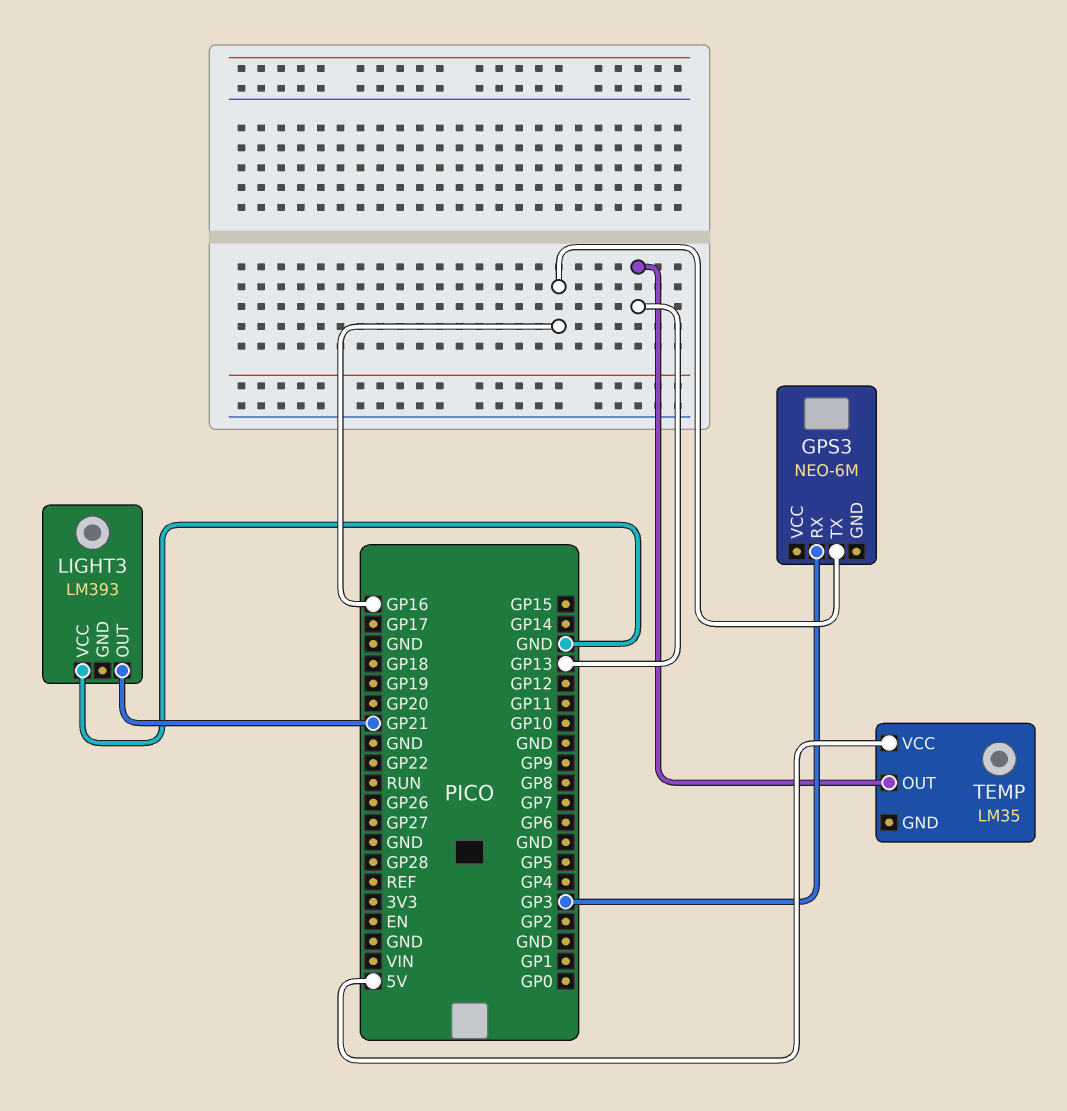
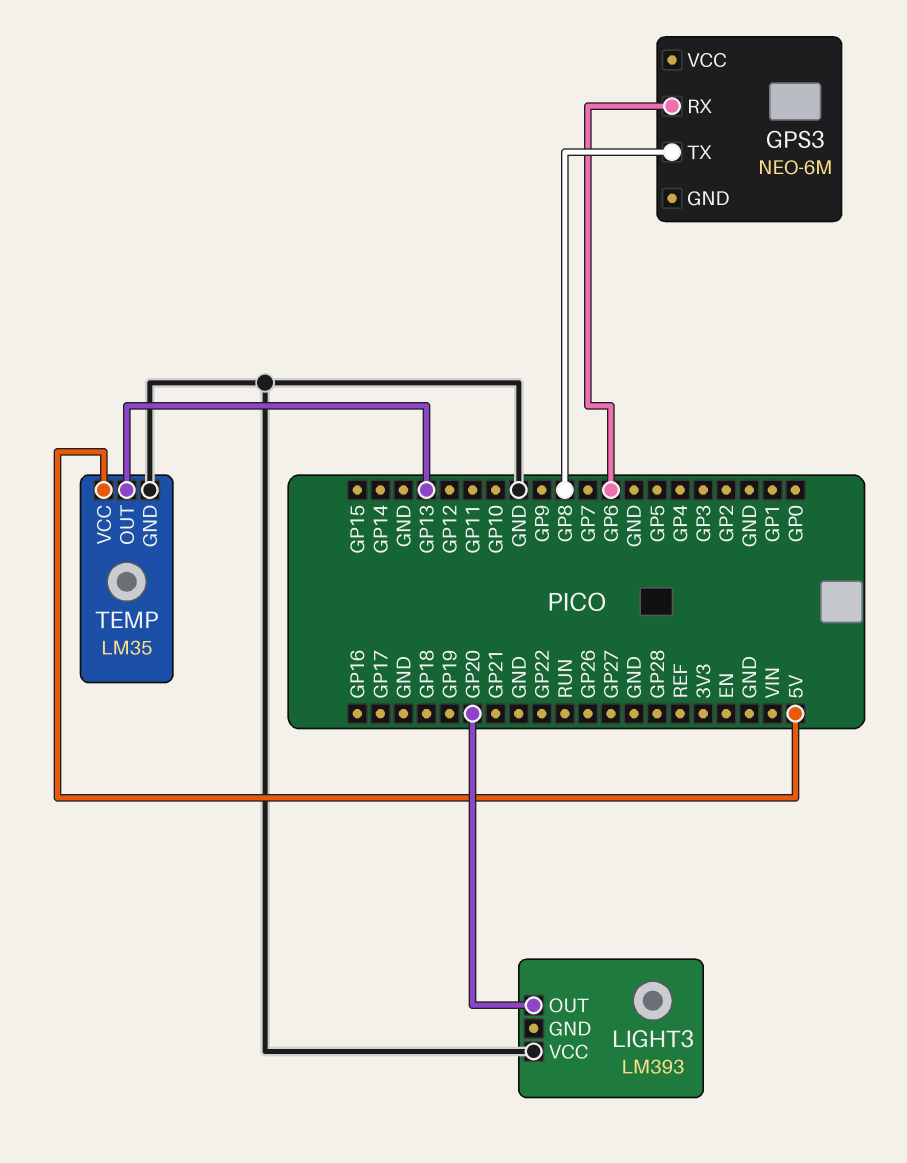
GPS3 pin RX: GP3 -> GP6
GPS3 pin TX: GP16 -> GP8
LIGHT3 pin OUT: GP21 -> GP20
TEMP pin GND: none -> GND

